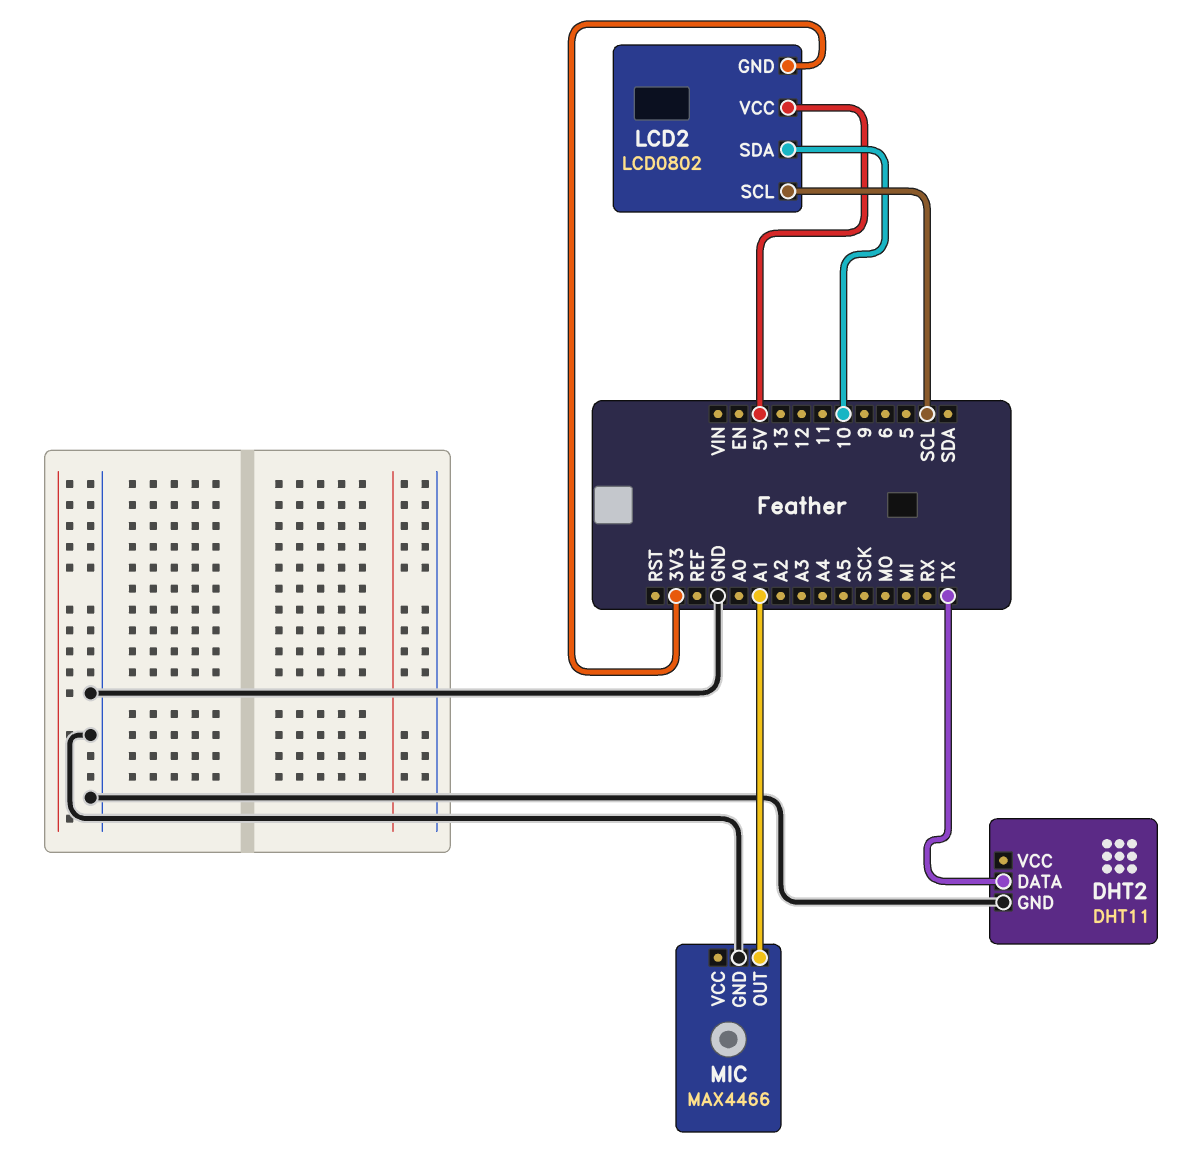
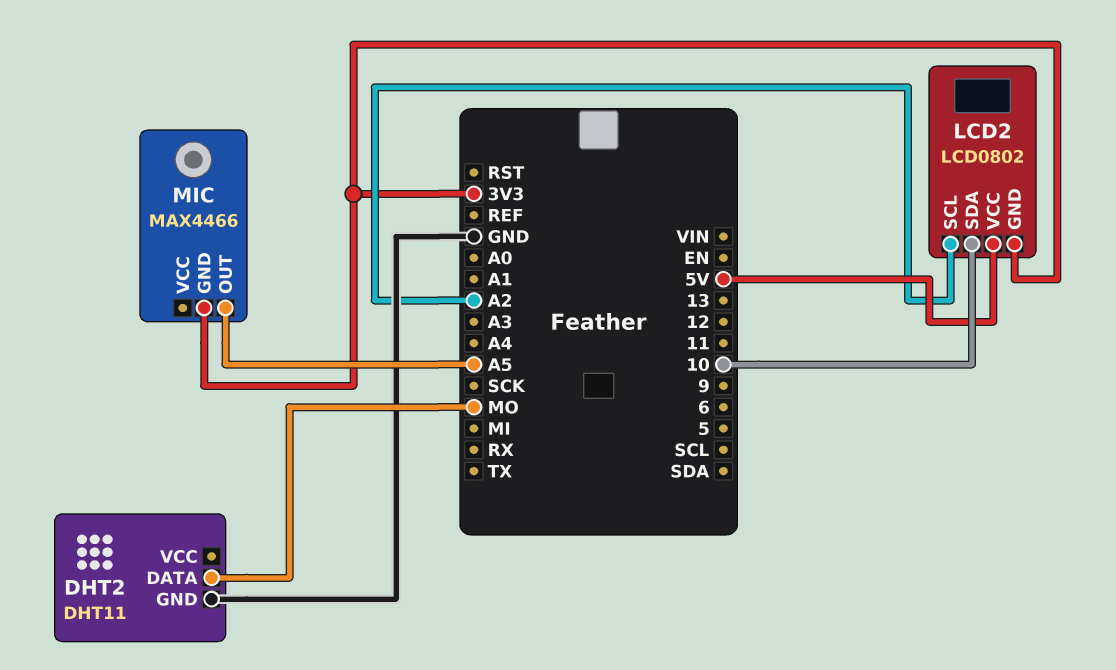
DHT2 pin DATA: TX -> MO
LCD2 pin SCL: SCL -> A2
MIC pin GND: GND -> 3V3
MIC pin OUT: A1 -> A5

